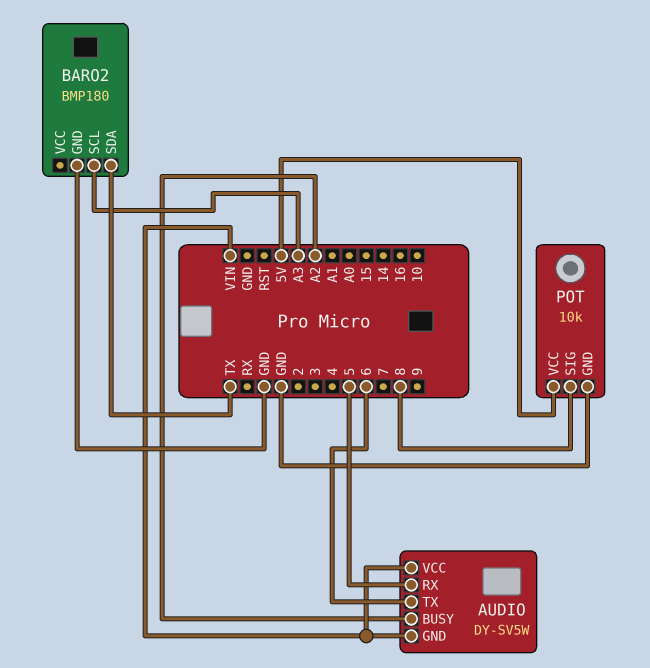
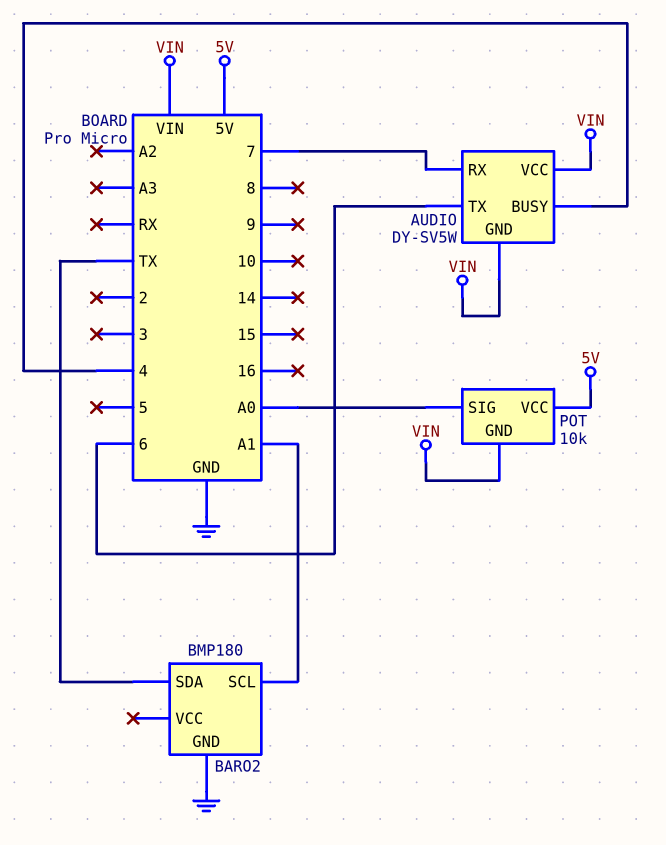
AUDIO pin BUSY: A2 -> 4
AUDIO pin RX: 5 -> 7
BARO2 pin SCL: A3 -> A1
POT pin GND: GND -> VIN
POT pin SIG: 8 -> A0

